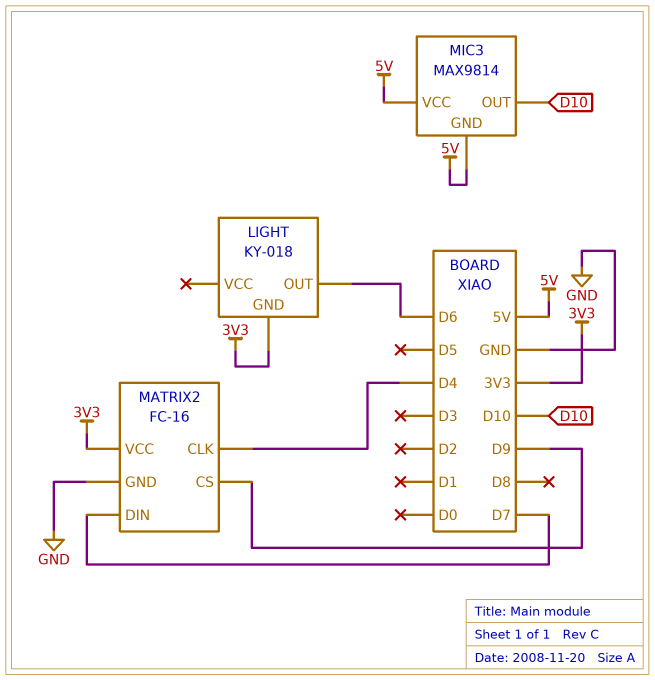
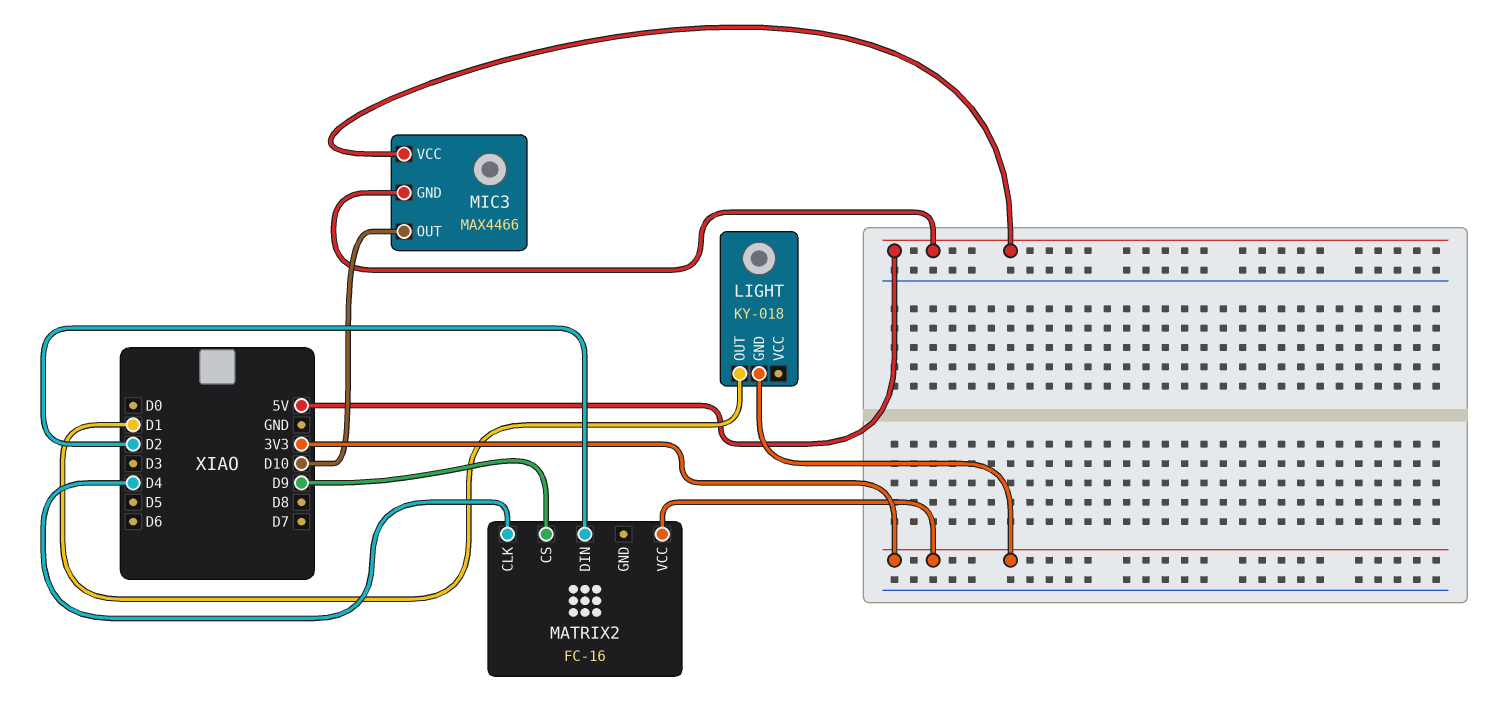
LIGHT pin OUT: D6 -> D1
MATRIX2 pin DIN: D7 -> D2
MATRIX2 pin GND: GND -> none
MIC3: MAX9814 -> MAX4466

